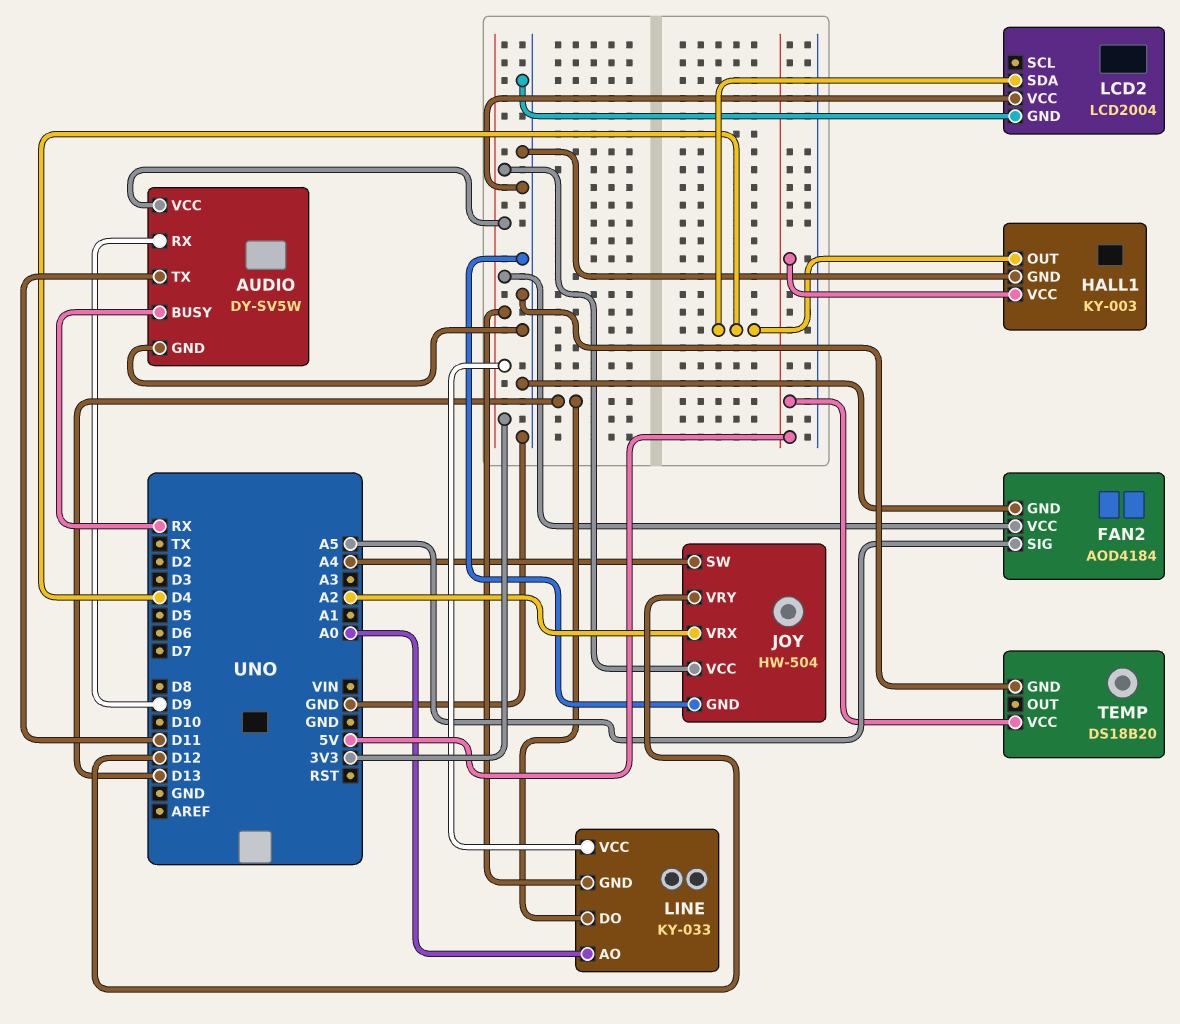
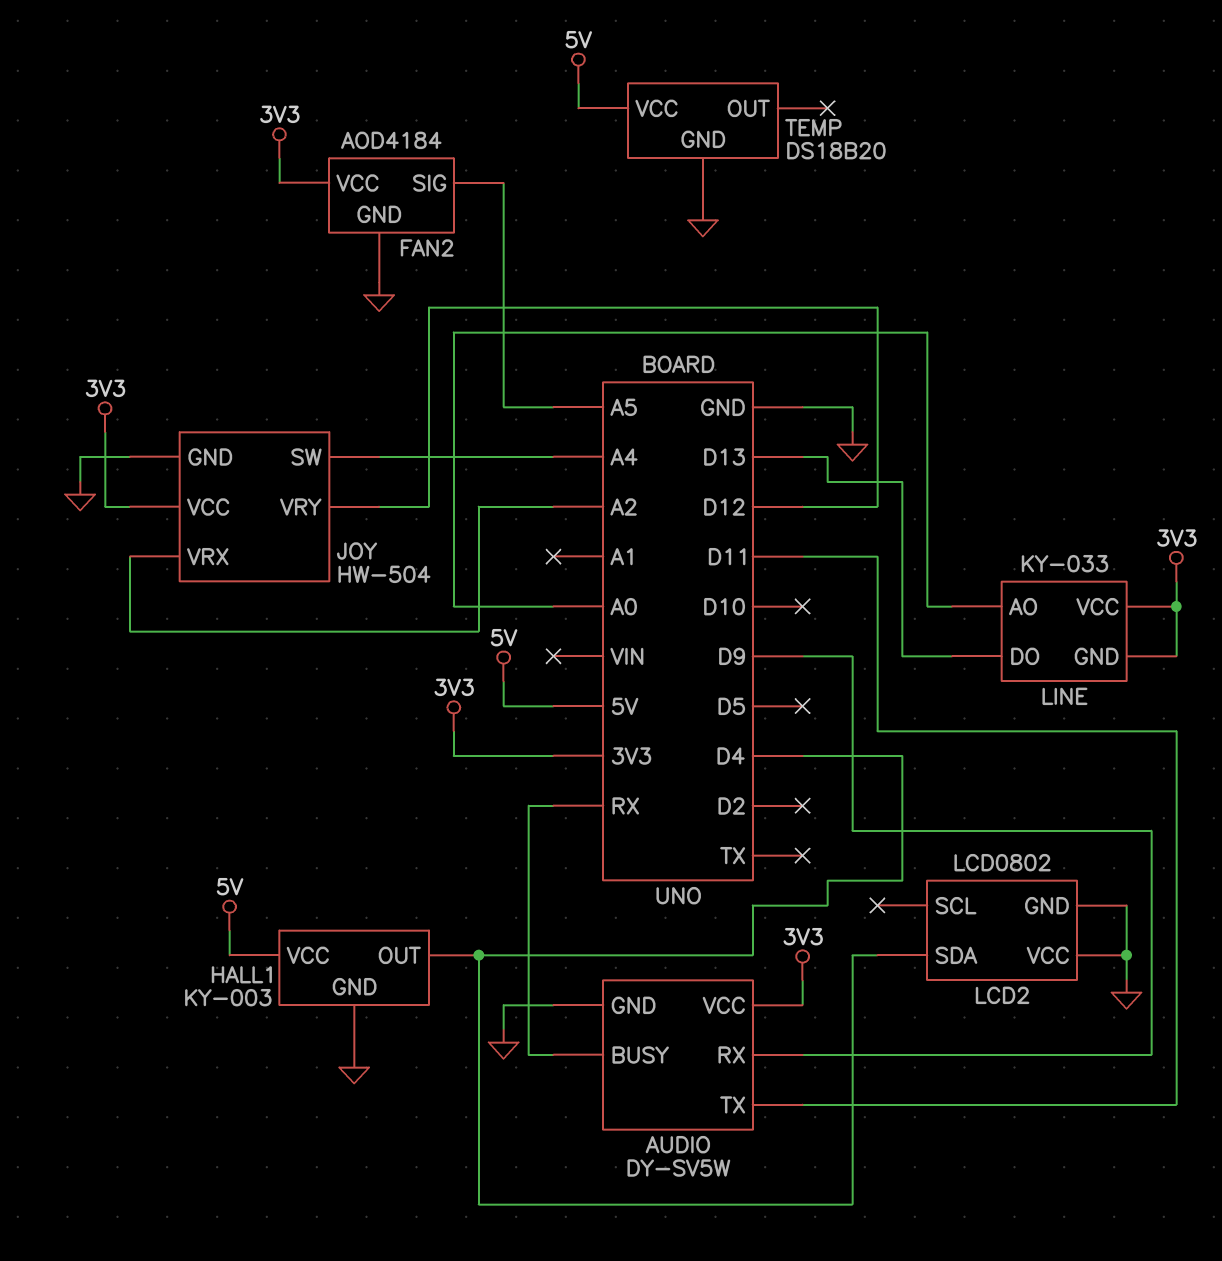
LCD2: LCD2004 -> LCD0802

